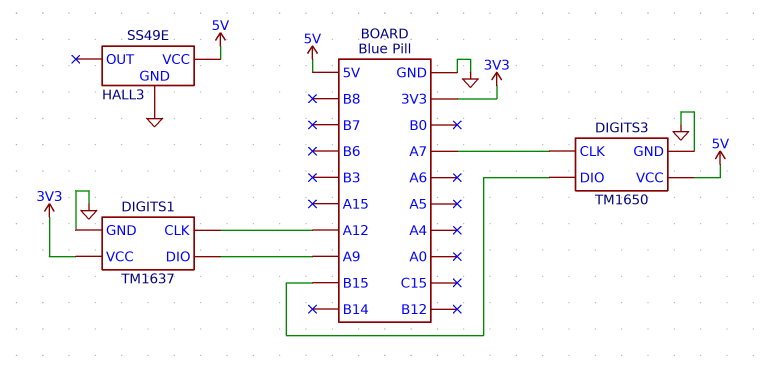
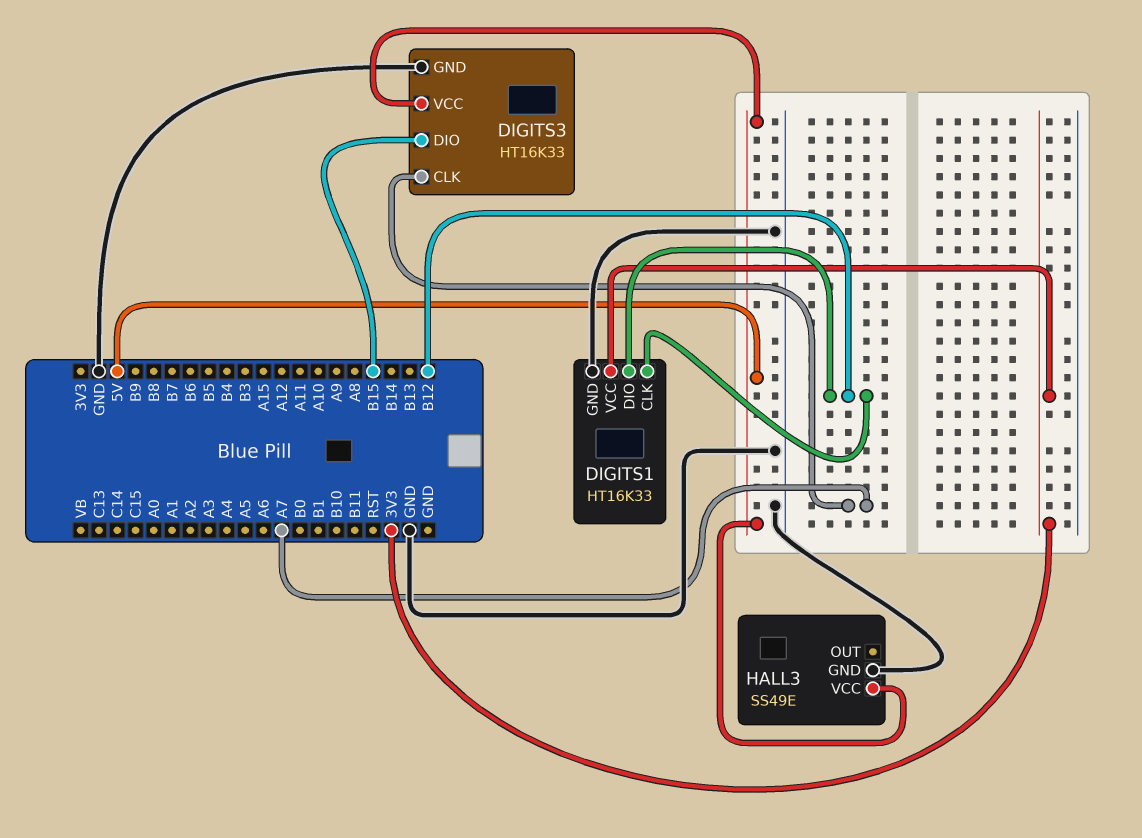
DIGITS1: TM1637 -> HT16K33
DIGITS1 pin CLK: A12 -> B12
DIGITS1 pin DIO: A9 -> B12
DIGITS3: TM1650 -> HT16K33

